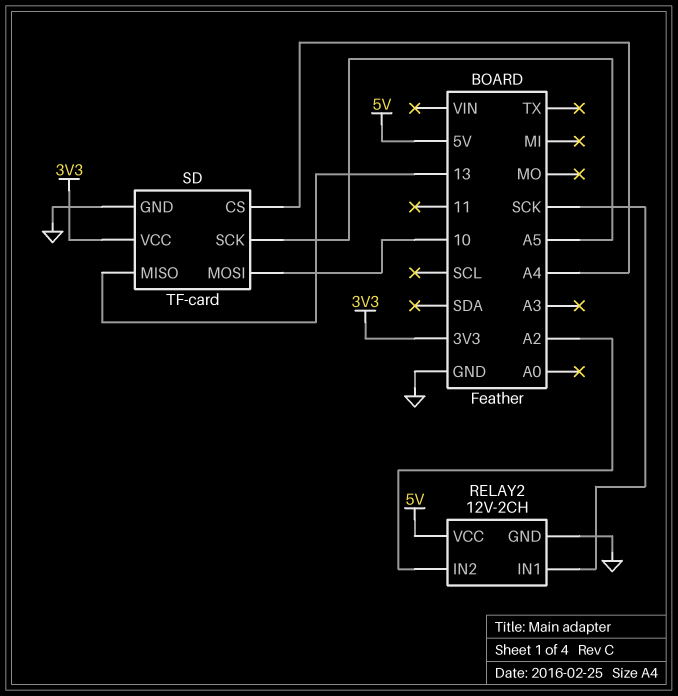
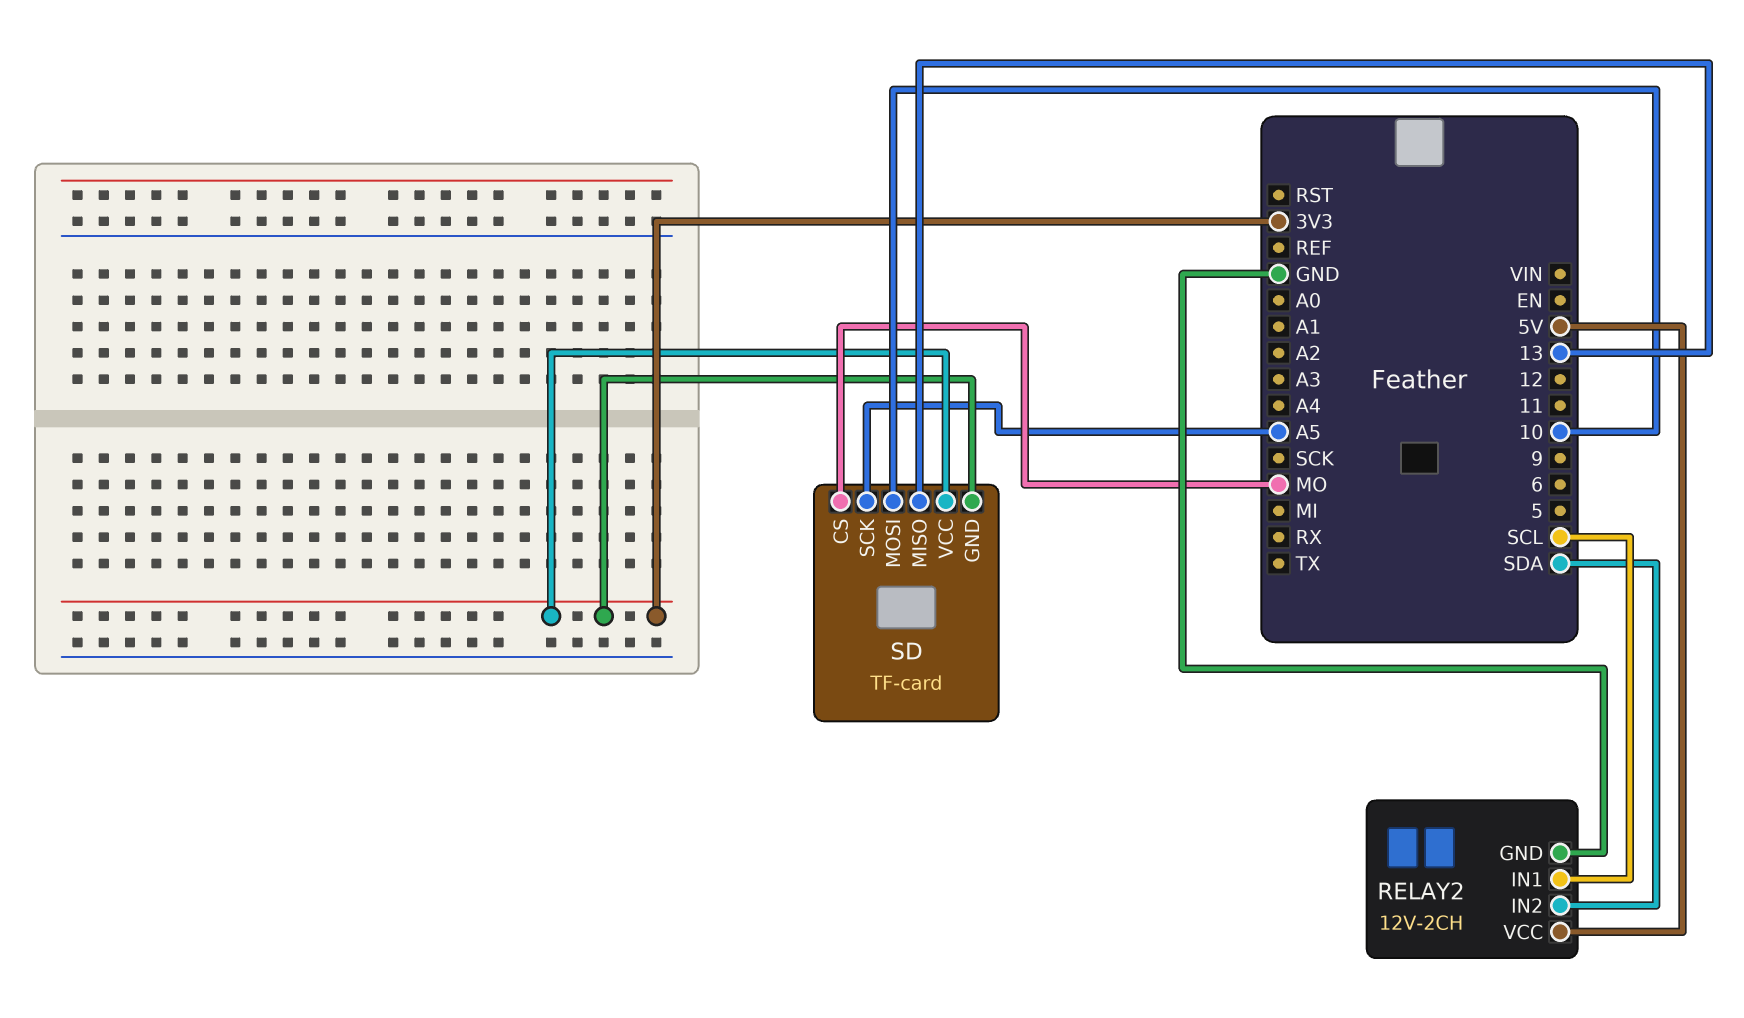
RELAY2 pin IN1: SCK -> SCL
RELAY2 pin IN2: A2 -> SDA
SD pin CS: A4 -> MO
SD pin GND: GND -> 3V3

